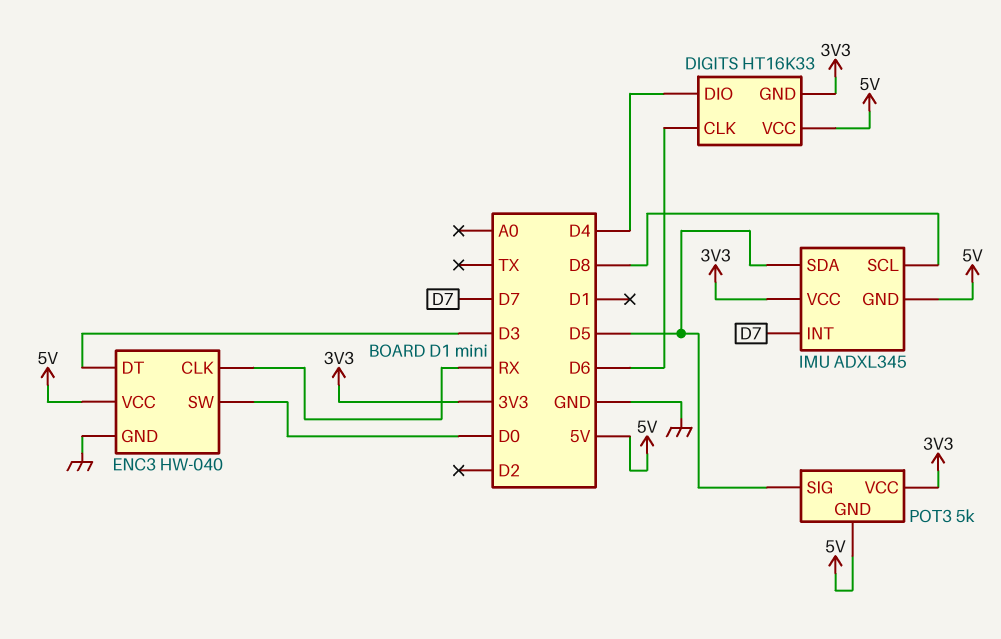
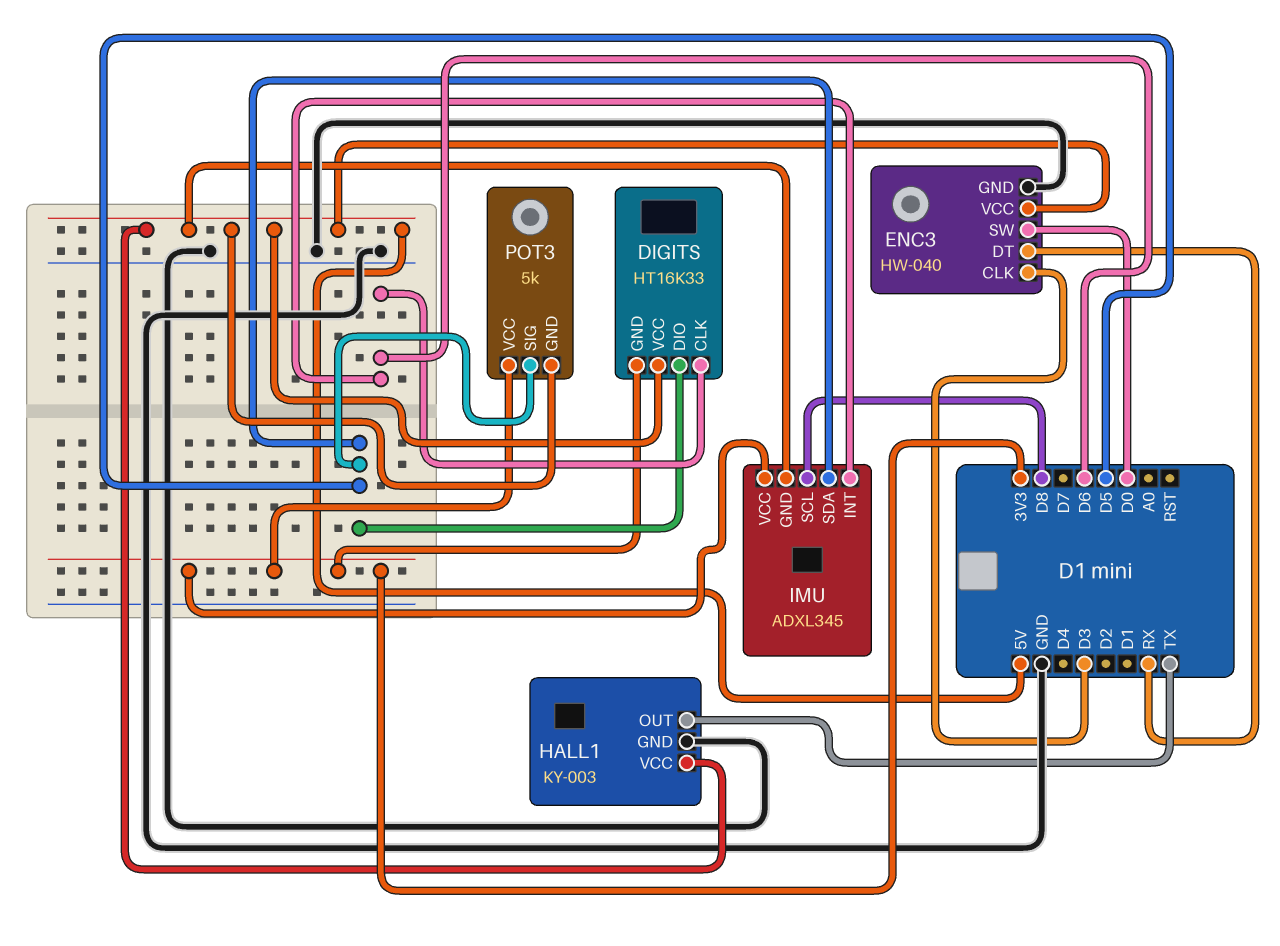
DIGITS pin DIO: D4 -> D5
ENC3 pin CLK: RX -> D3
ENC3 pin DT: D3 -> RX
HALL1: none -> KY-003
HALL1 pin GND: none -> GND
HALL1 pin OUT: none -> TX
HALL1 pin VCC: none -> 5V
IMU pin INT: D7 -> D6

